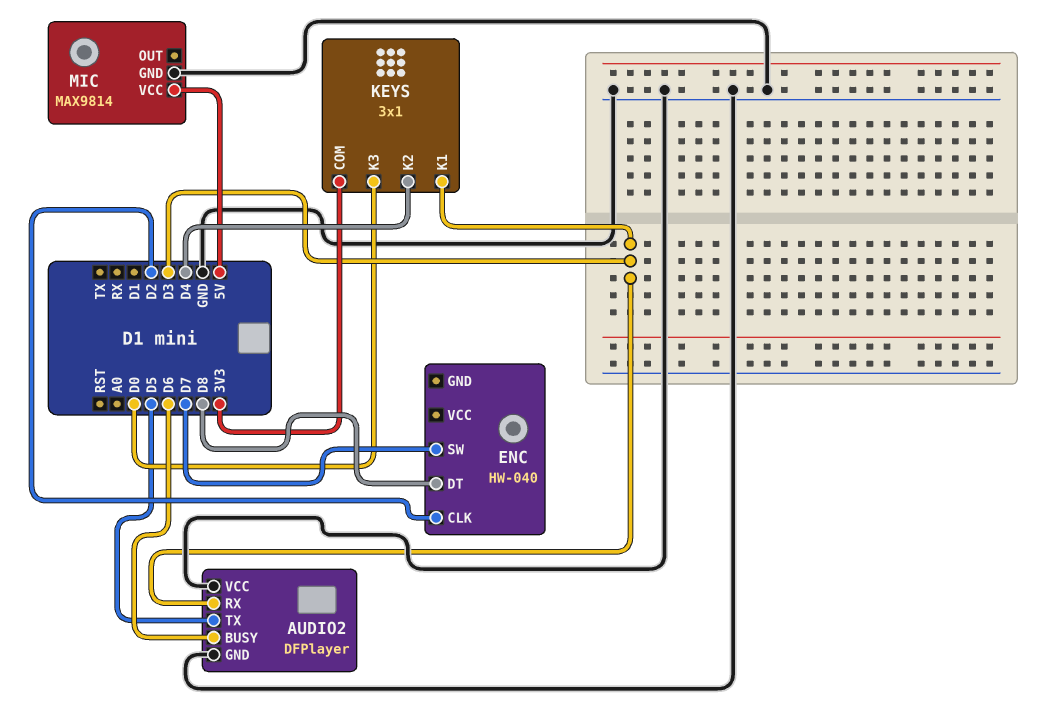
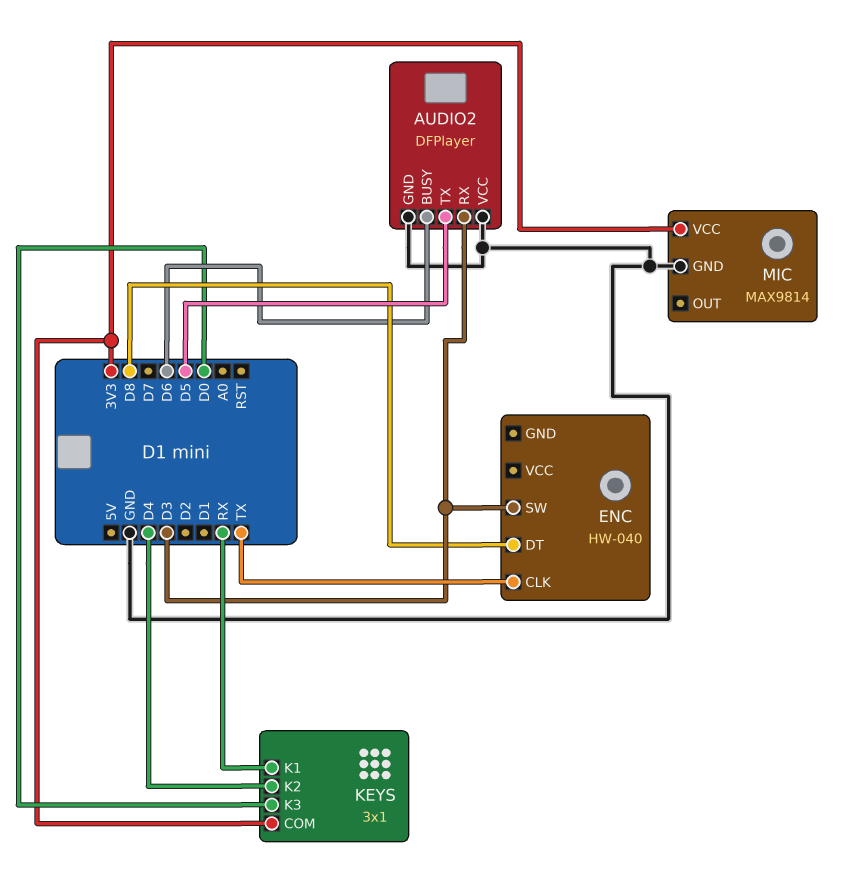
ENC pin CLK: D2 -> TX
ENC pin SW: D7 -> D3
KEYS pin K1: D3 -> RX
MIC pin VCC: 5V -> 3V3

